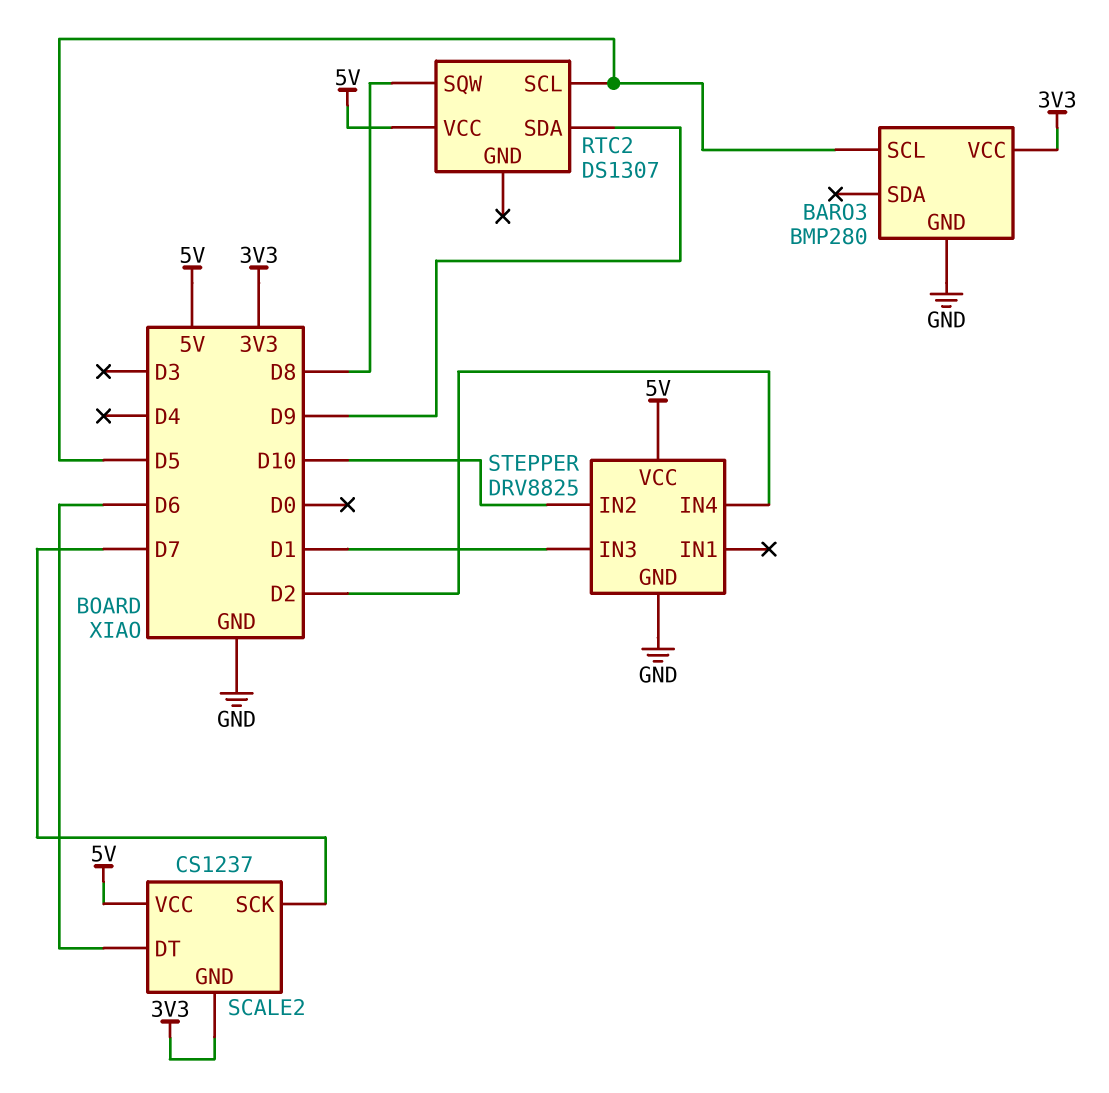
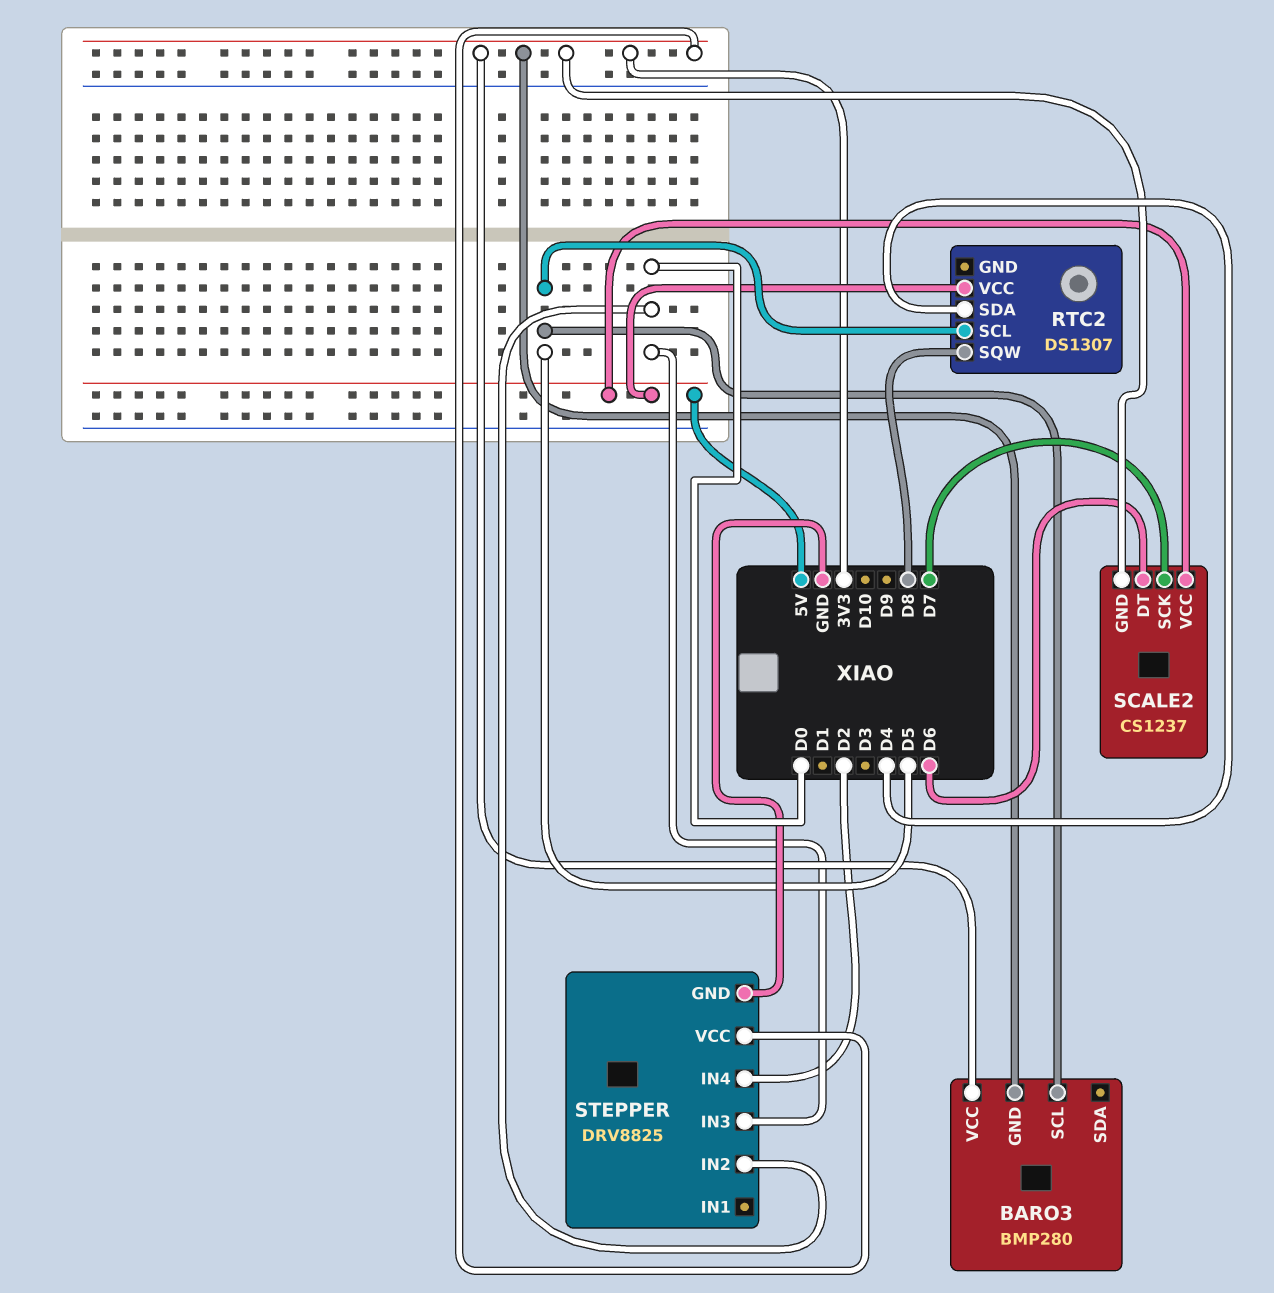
BARO3 pin GND: GND -> 3V3
RTC2 pin SDA: D9 -> D4
STEPPER pin IN2: D10 -> D0
STEPPER pin IN3: D1 -> D0
STEPPER pin VCC: 5V -> 3V3

